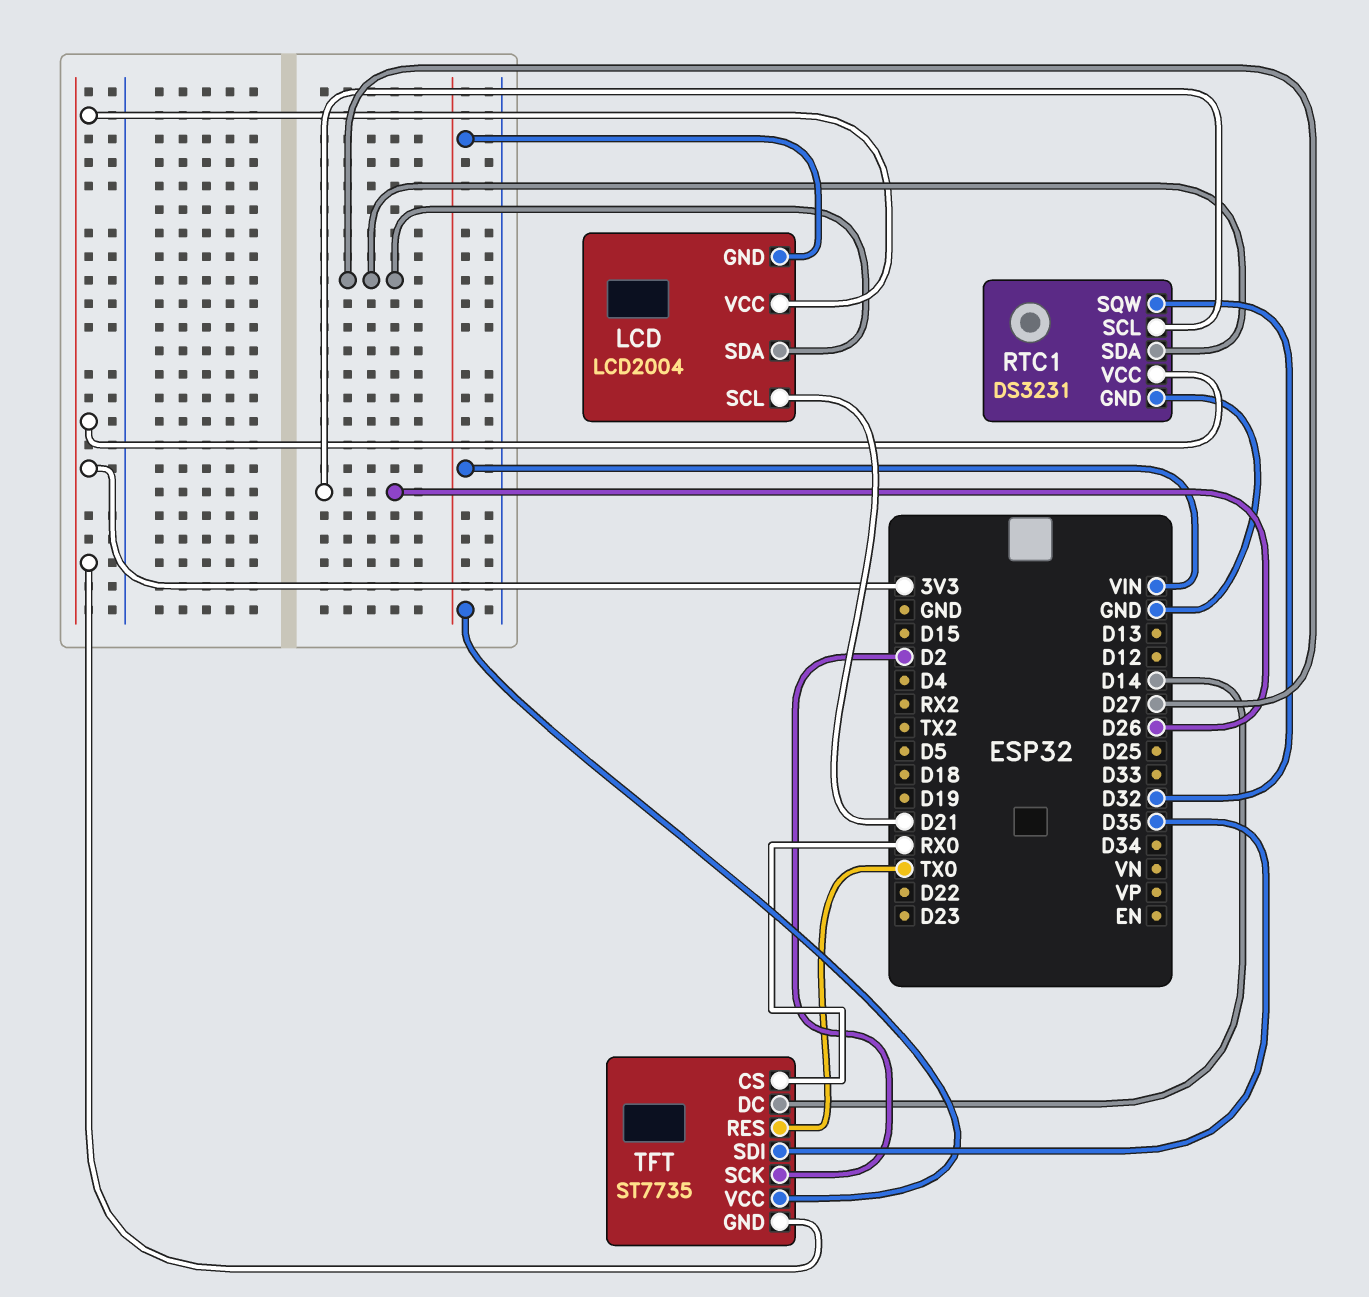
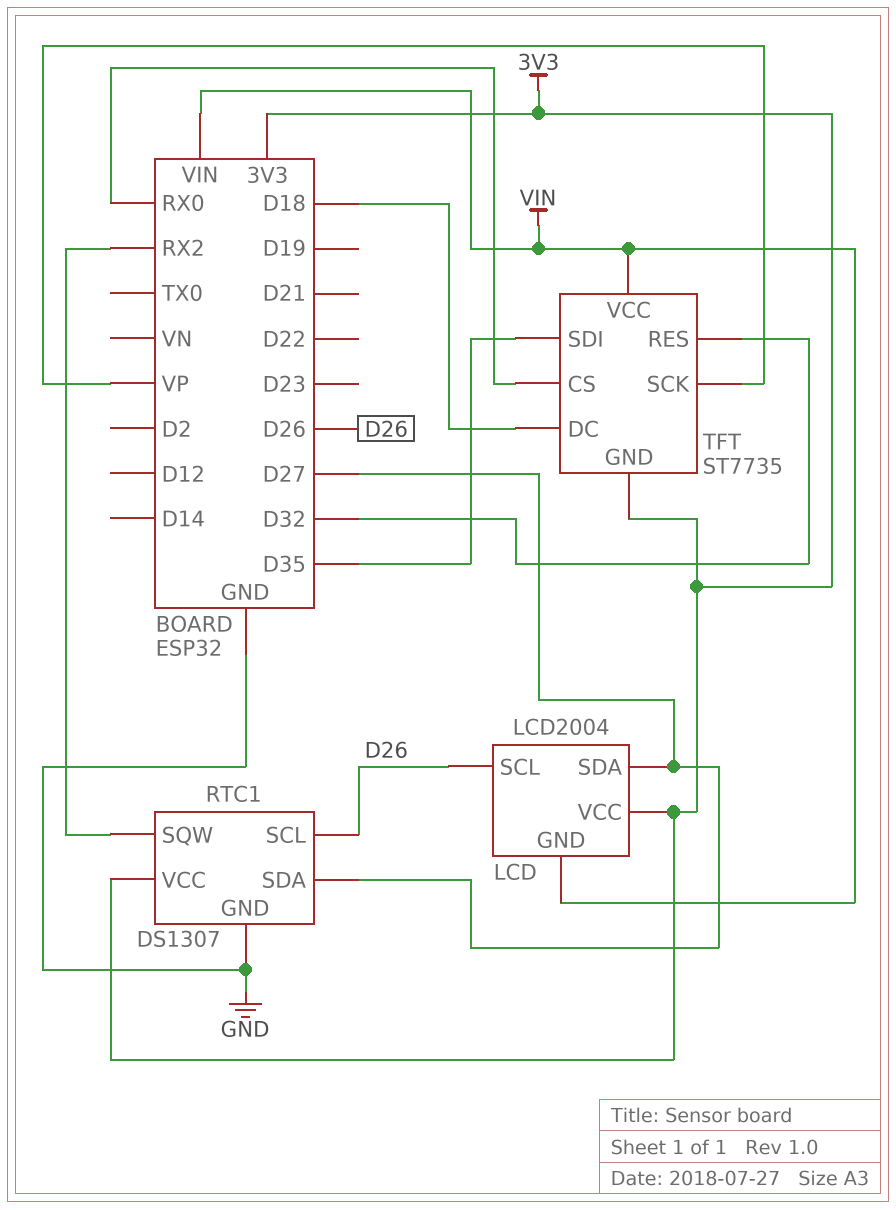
LCD pin SCL: D21 -> D26
RTC1: DS3231 -> DS1307
RTC1 pin SQW: D32 -> RX2
TFT pin DC: D14 -> D18
TFT pin RES: TX0 -> D32
TFT pin SCK: D2 -> VP

